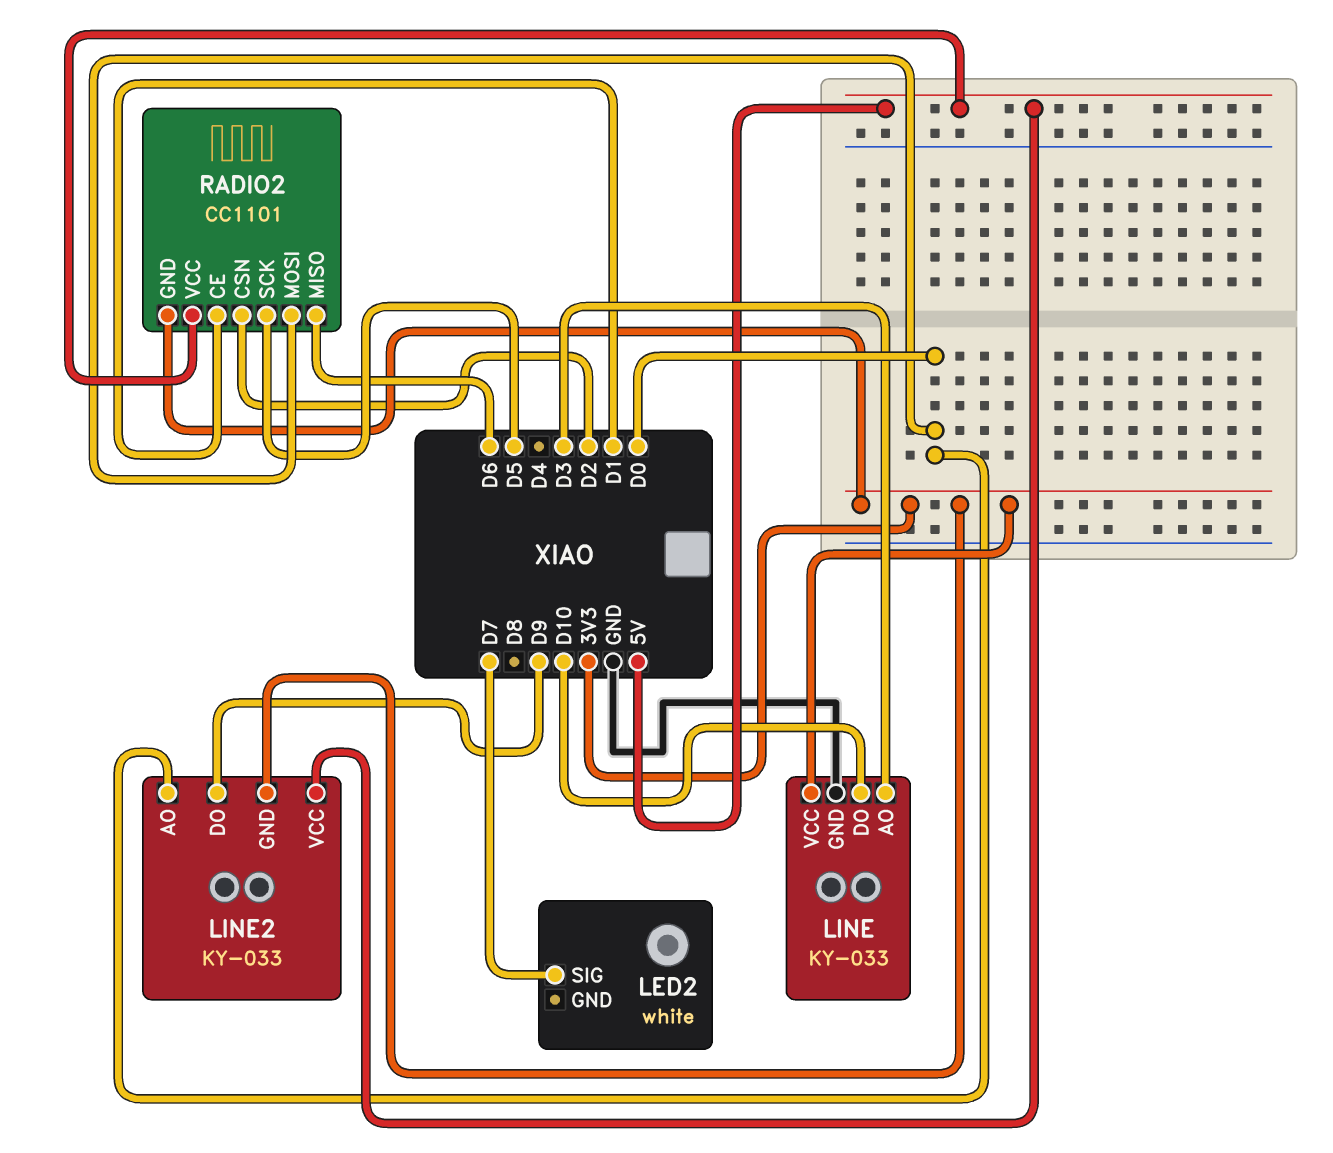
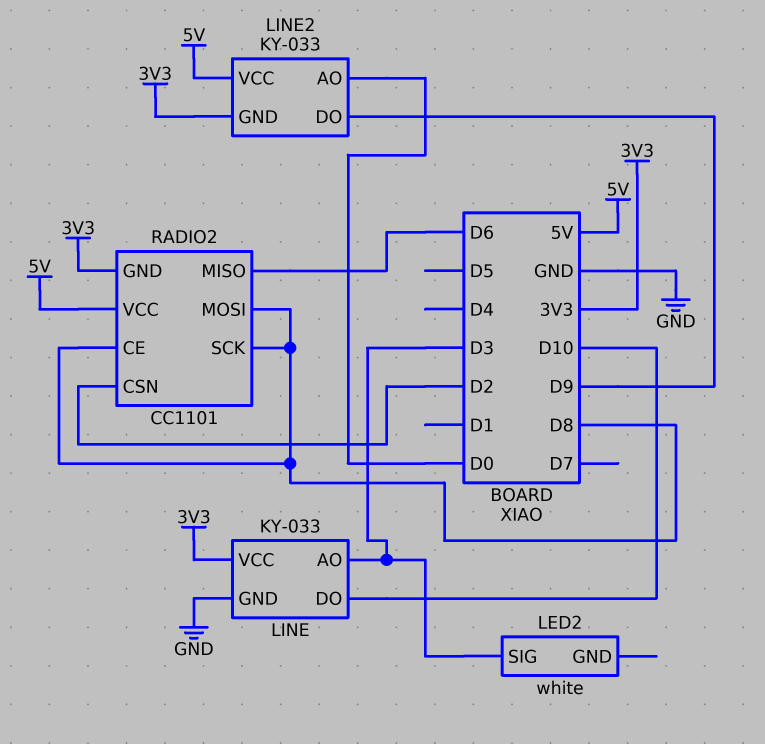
LED2 pin SIG: D7 -> D3
RADIO2 pin CE: D1 -> D8
RADIO2 pin MOSI: D0 -> D8
RADIO2 pin SCK: D5 -> D8

